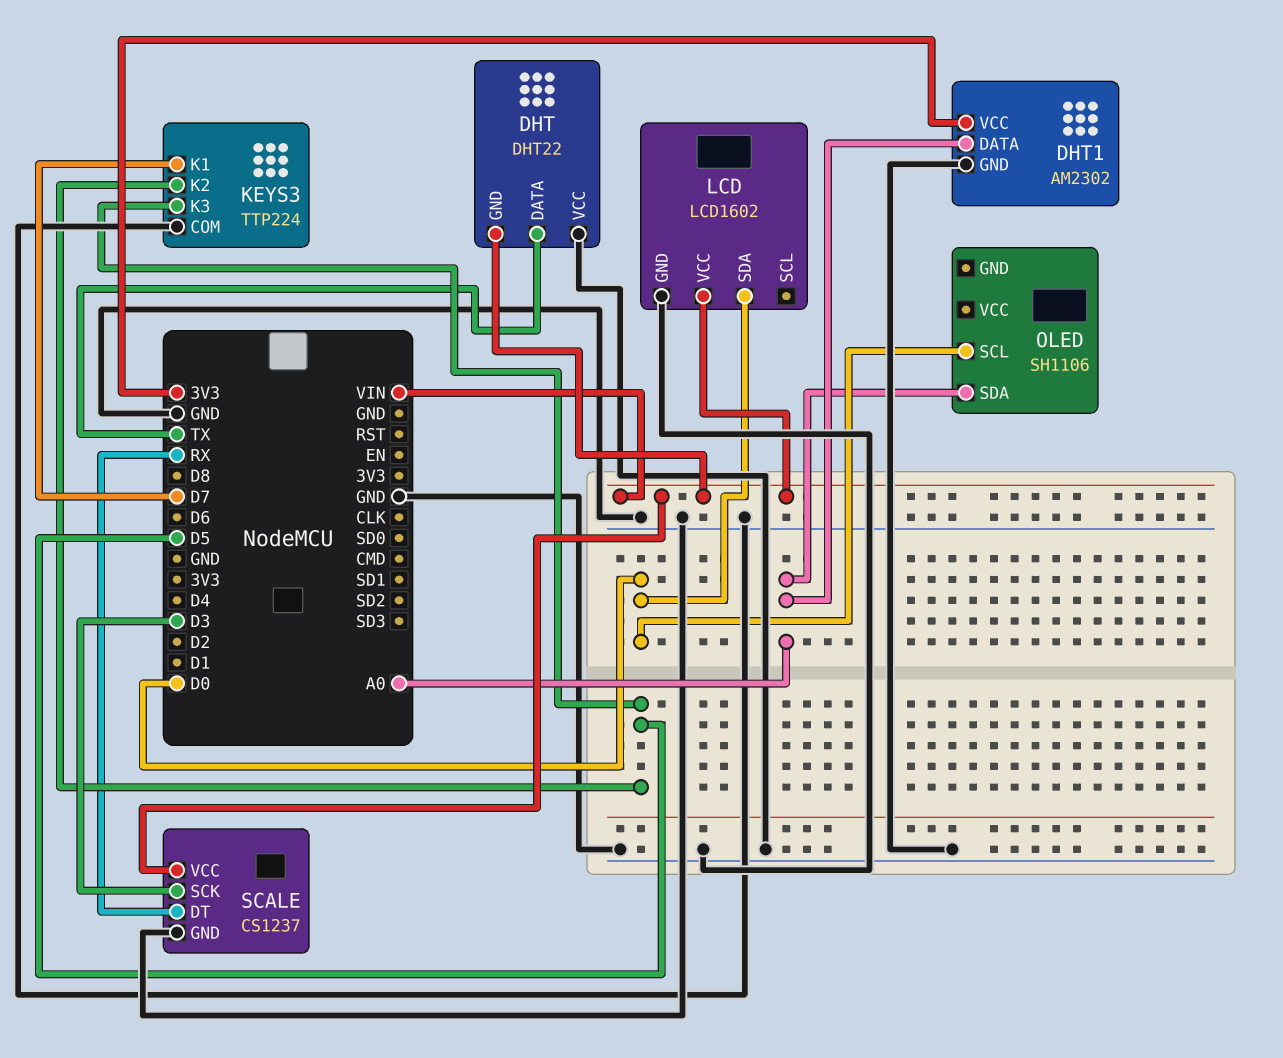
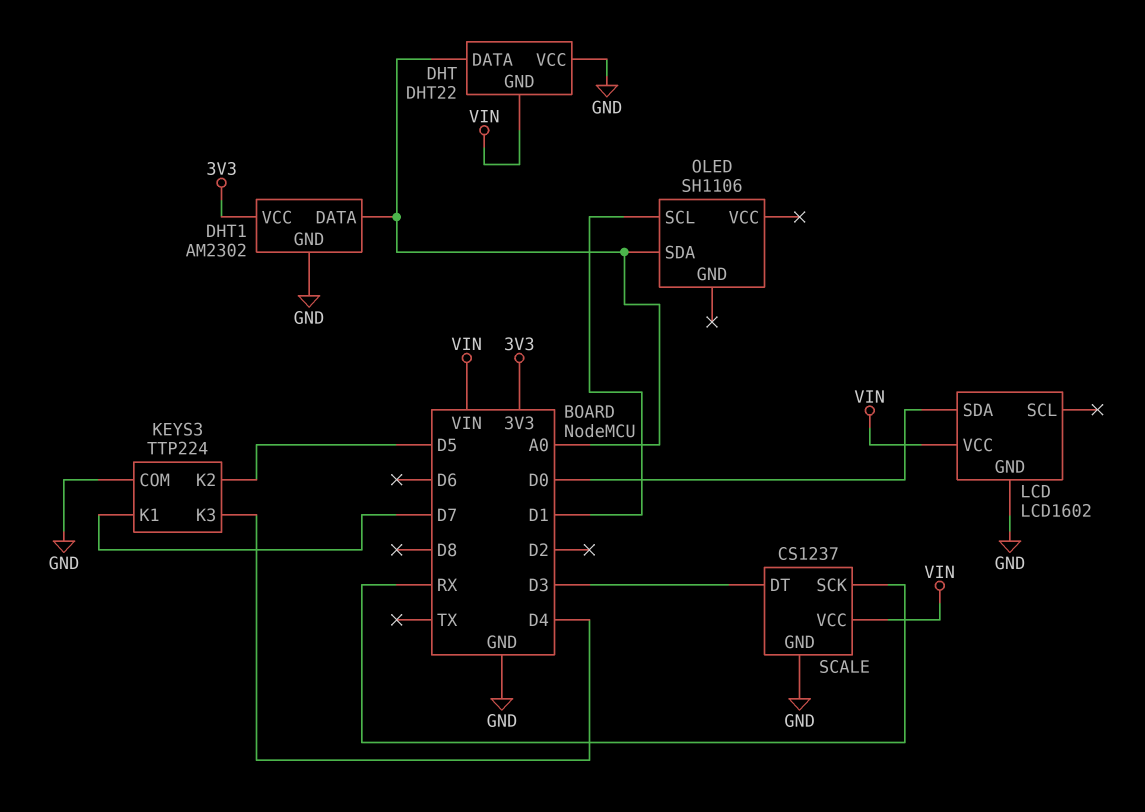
DHT pin DATA: TX -> A0
KEYS3 pin K3: D5 -> D4
OLED pin SCL: D0 -> D1
SCALE pin DT: RX -> D3
SCALE pin SCK: D3 -> RX

